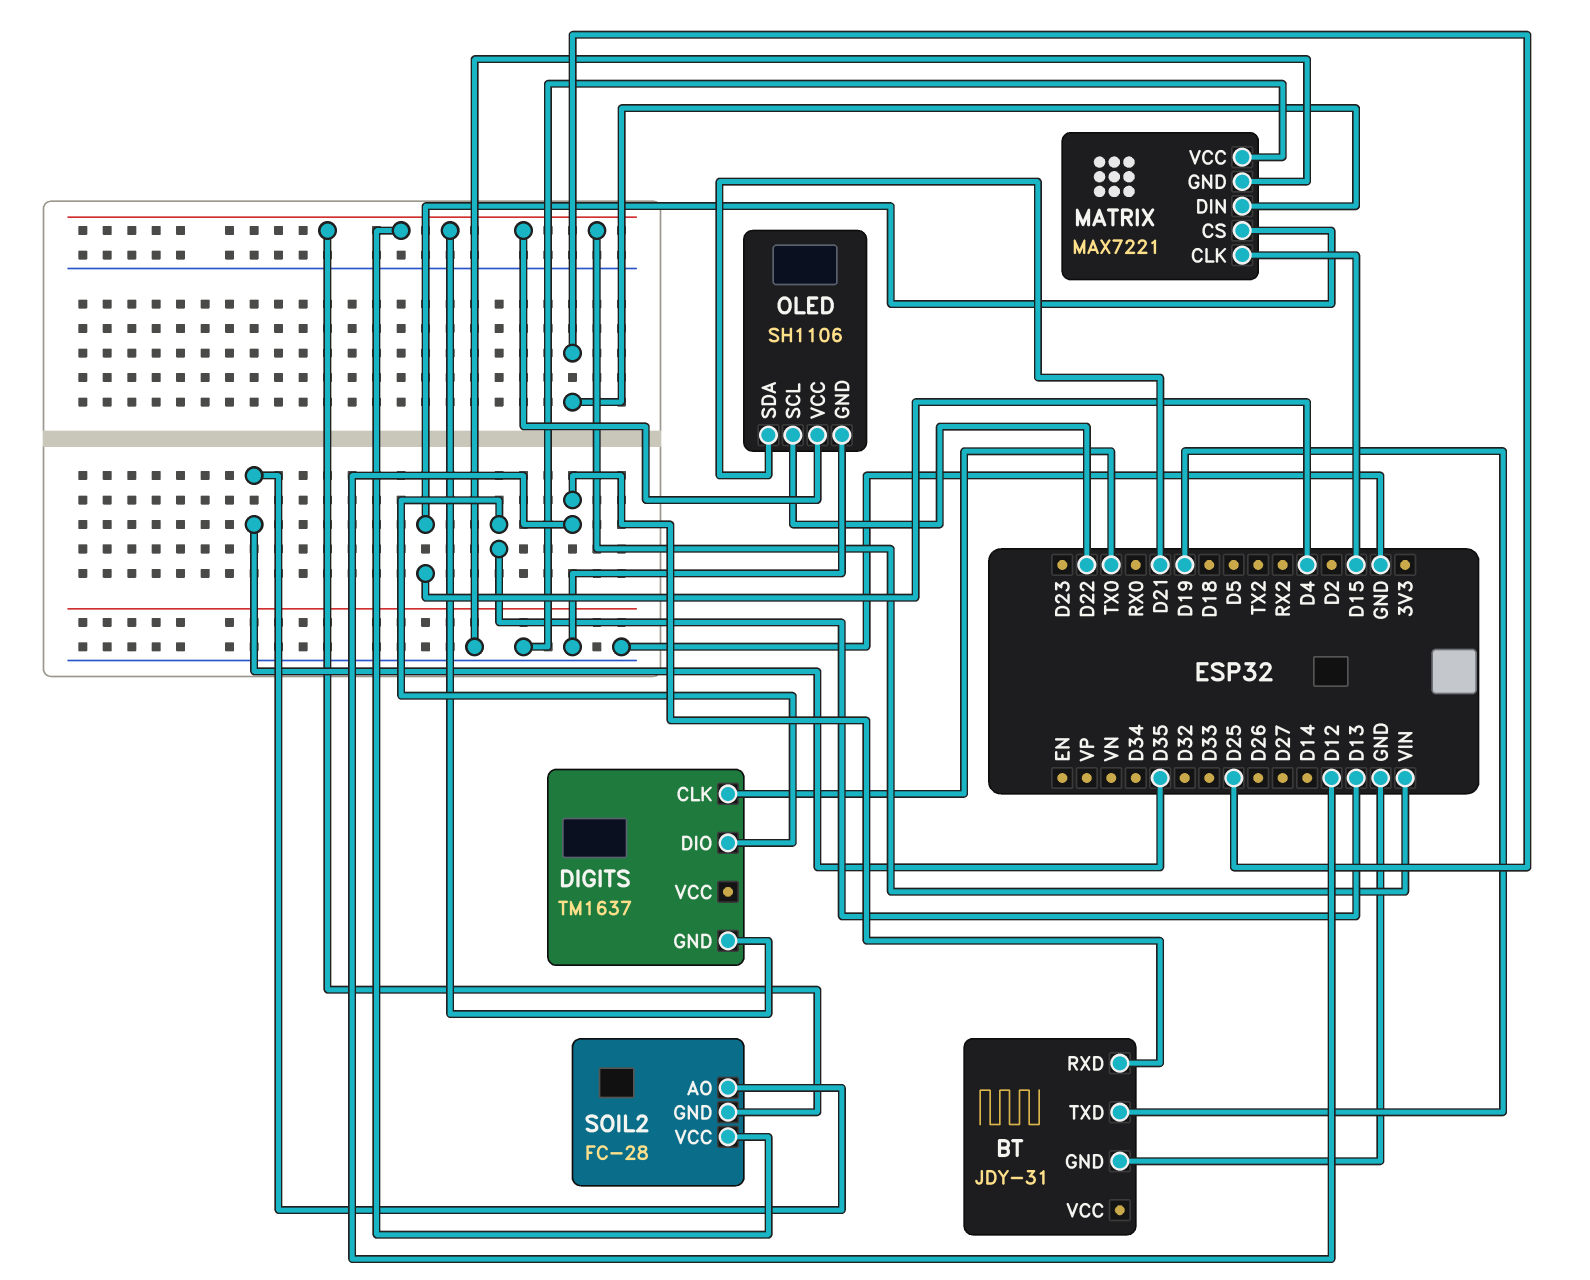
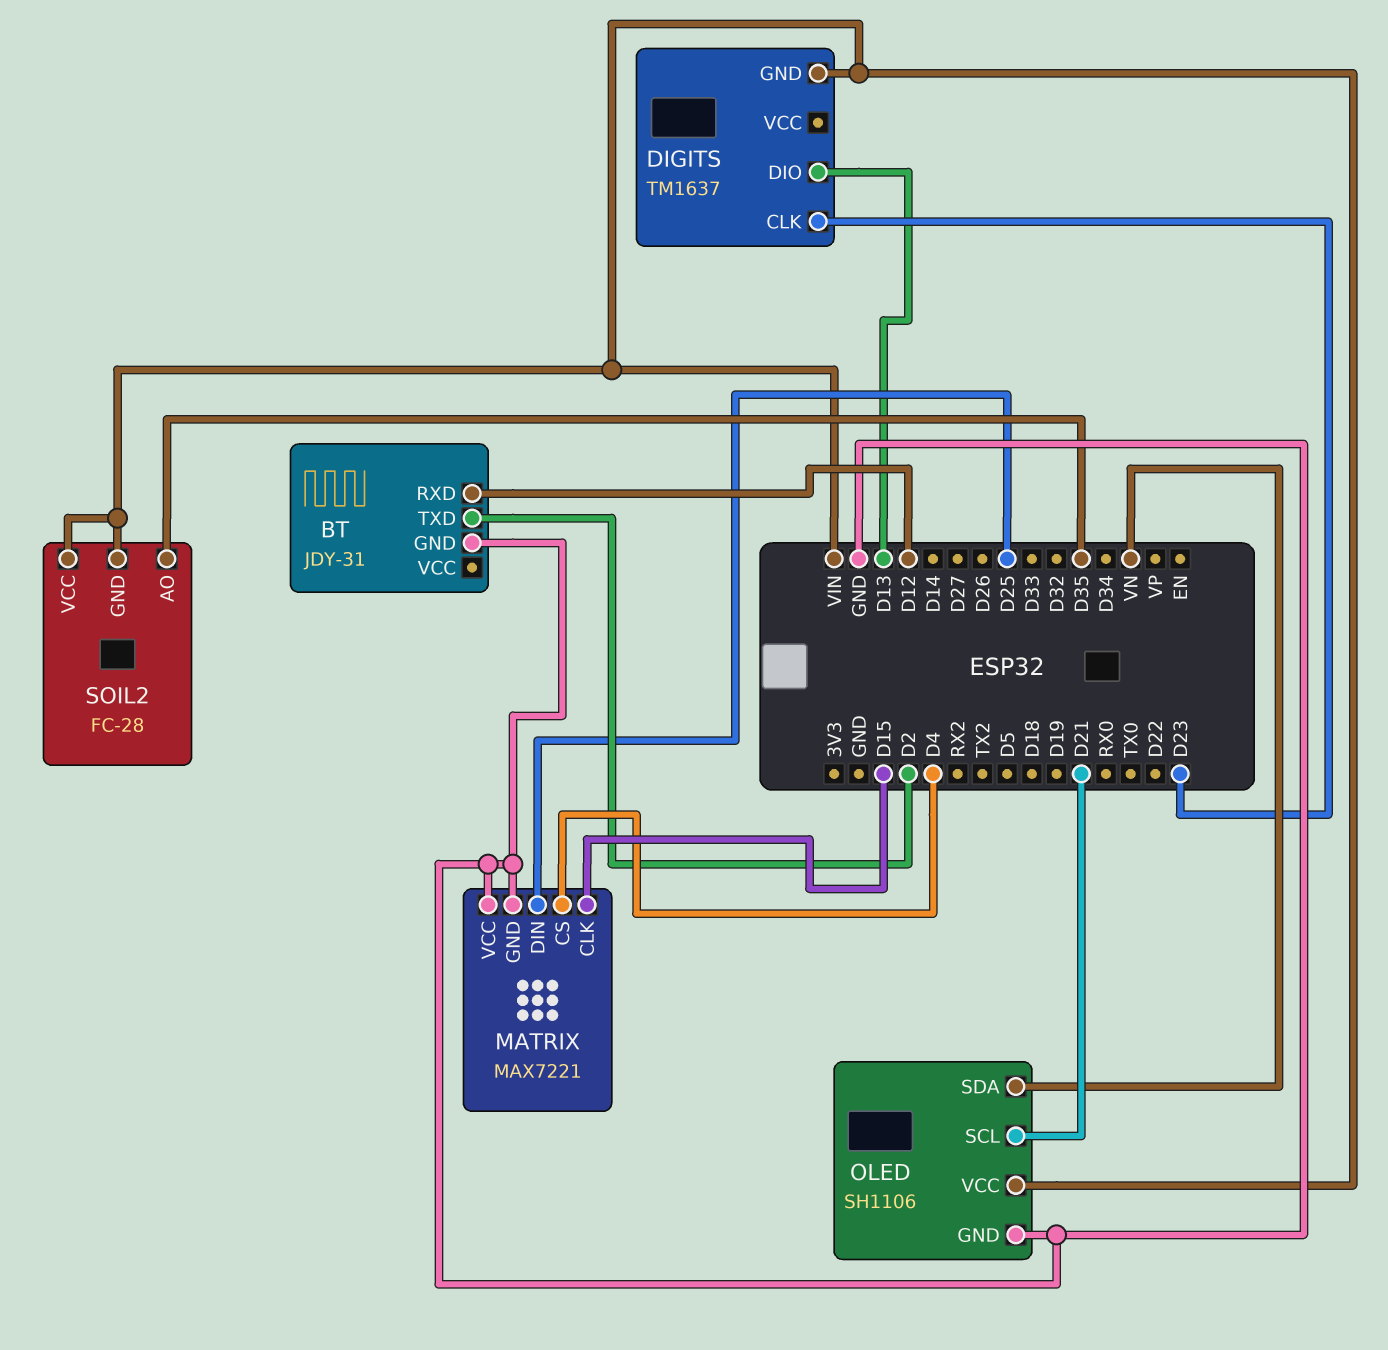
BT pin TXD: D19 -> D2
DIGITS pin CLK: TX0 -> D23
OLED pin SCL: D22 -> D21
OLED pin SDA: D21 -> VN

